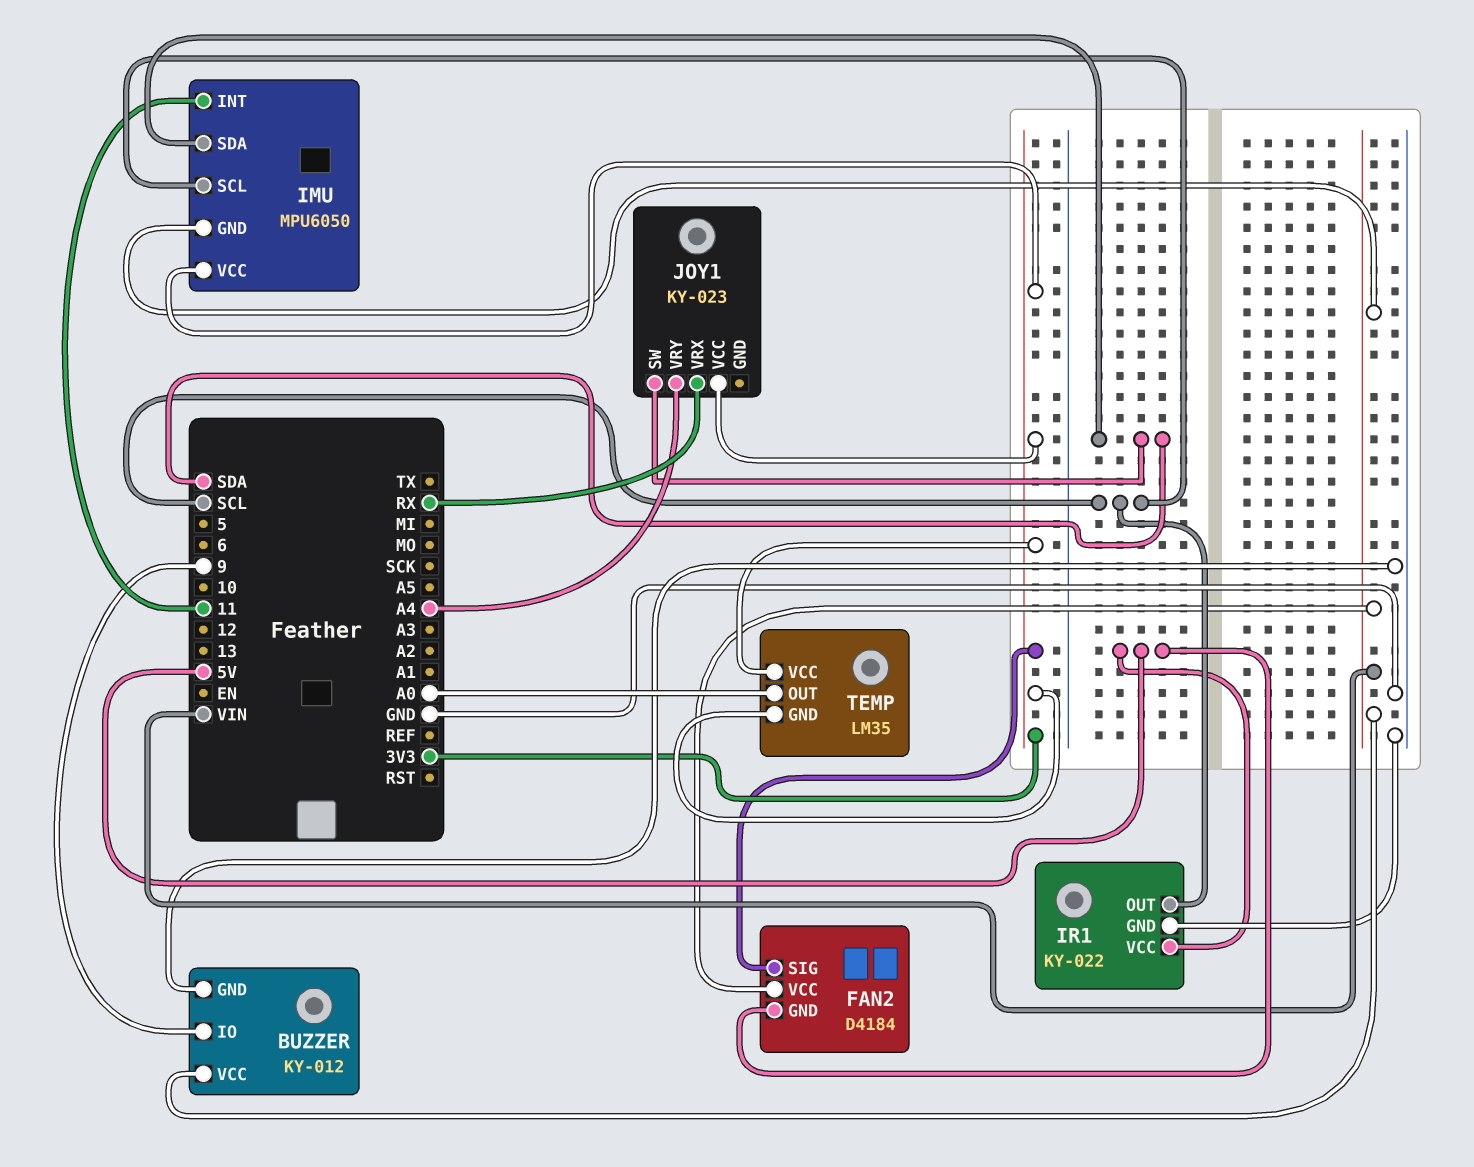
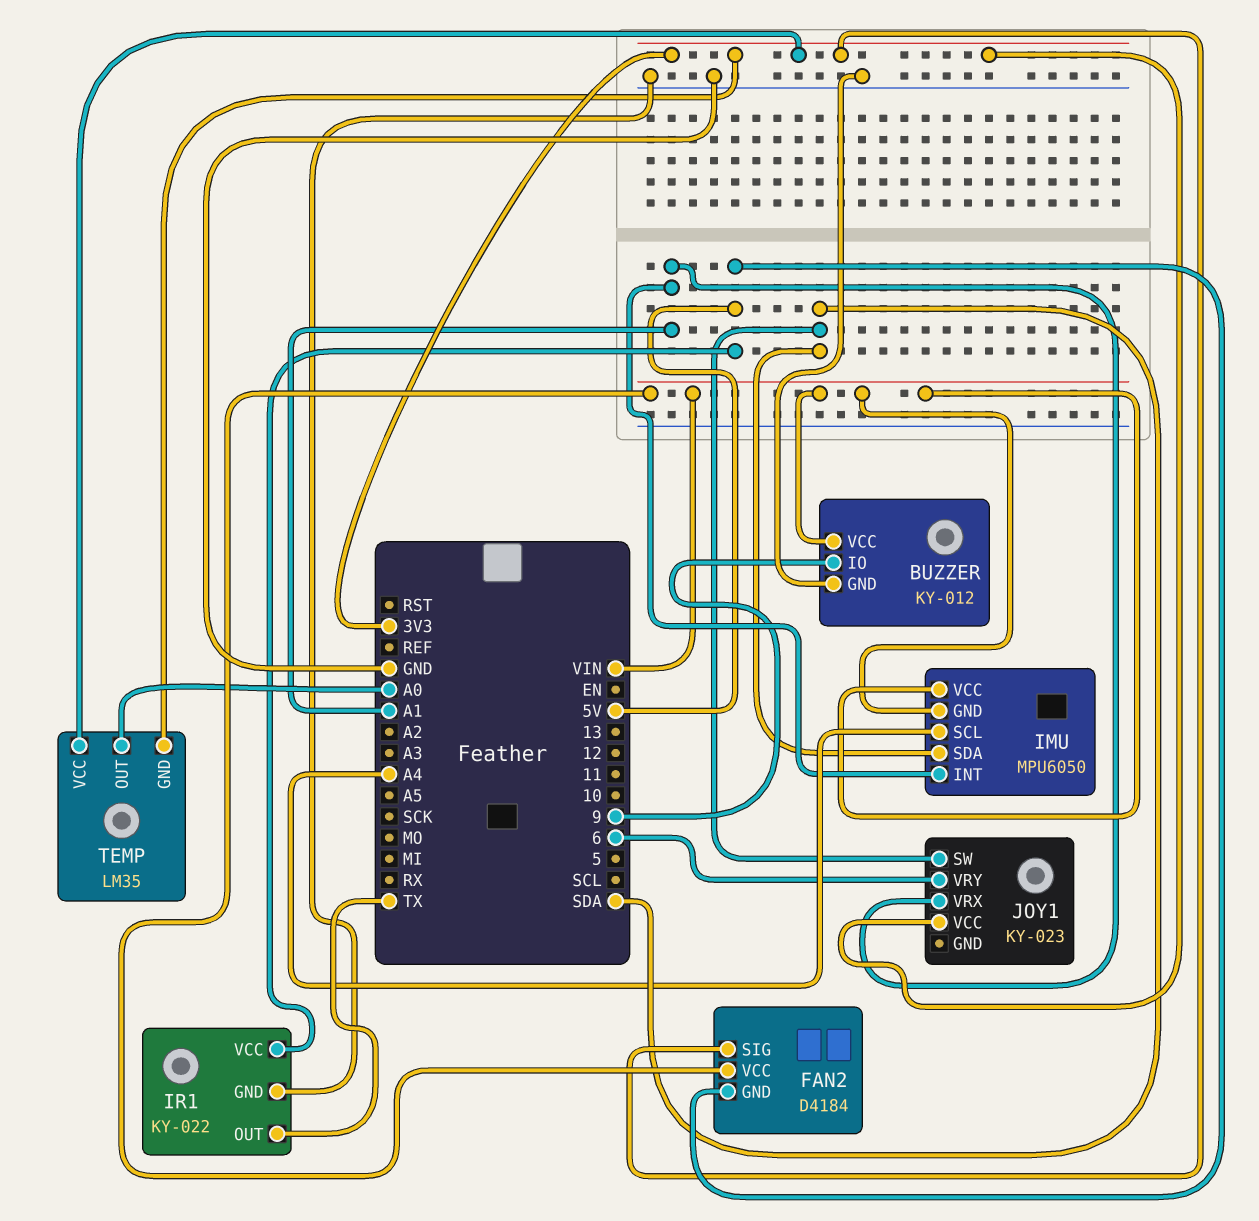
IMU pin INT: 11 -> A1
IMU pin SCL: SCL -> A4
IMU pin VCC: 3V3 -> VIN
IR1 pin OUT: SCL -> TX
JOY1 pin VRX: RX -> A1
JOY1 pin VRY: A4 -> 6

